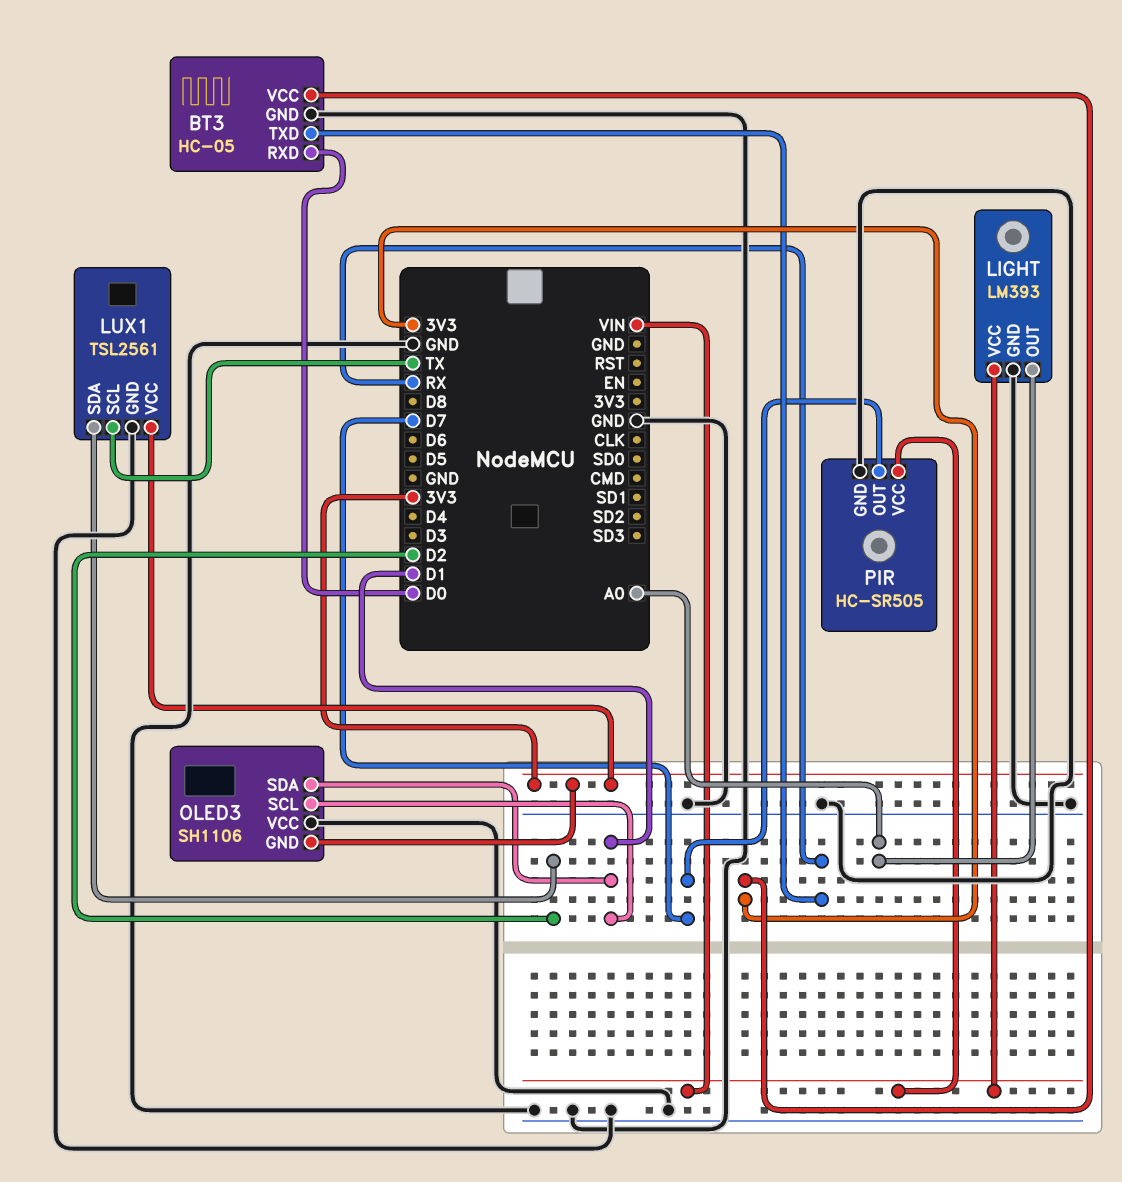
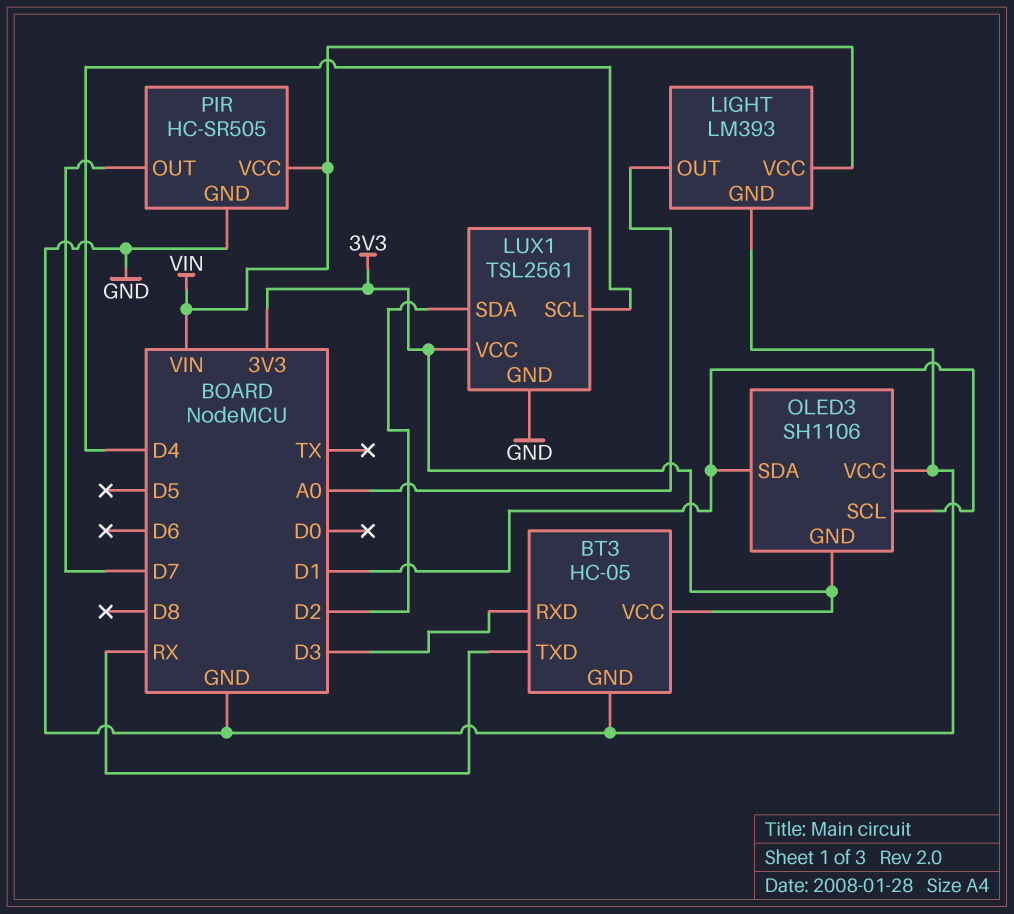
BT3 pin RXD: D0 -> D3
LUX1 pin SCL: TX -> D4

